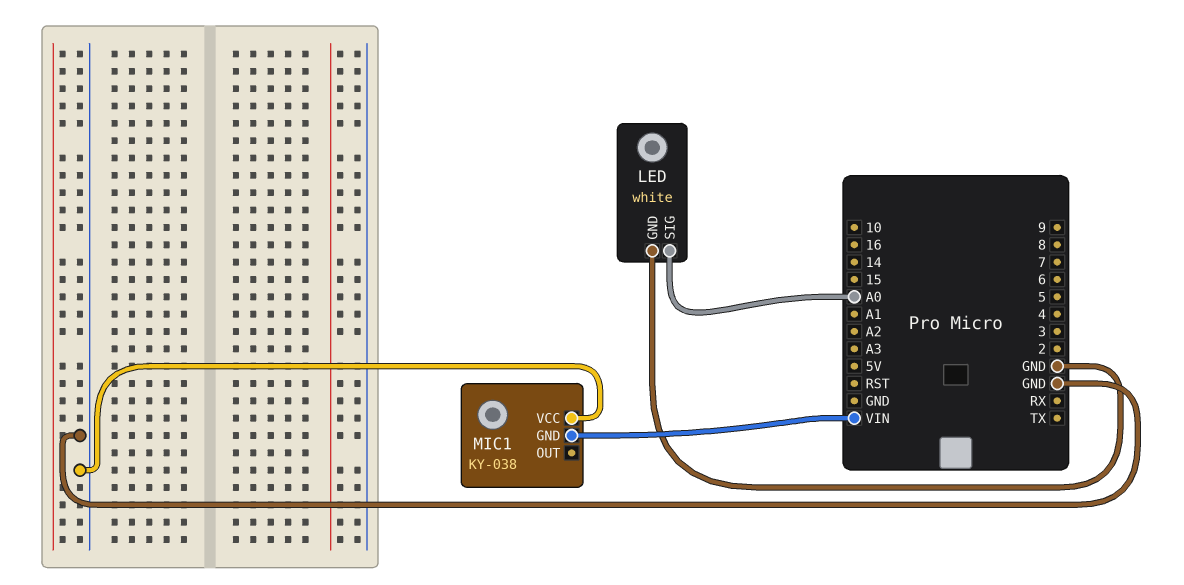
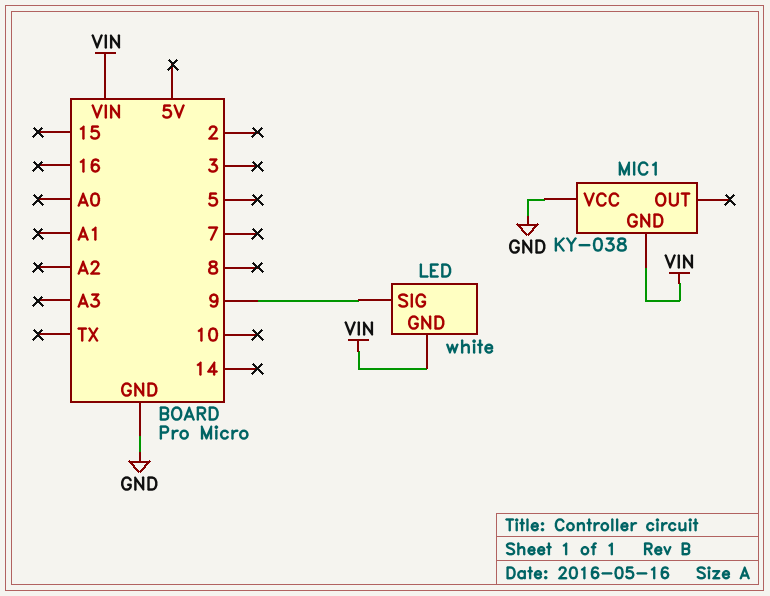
LED pin GND: GND -> VIN
LED pin SIG: A0 -> 9

